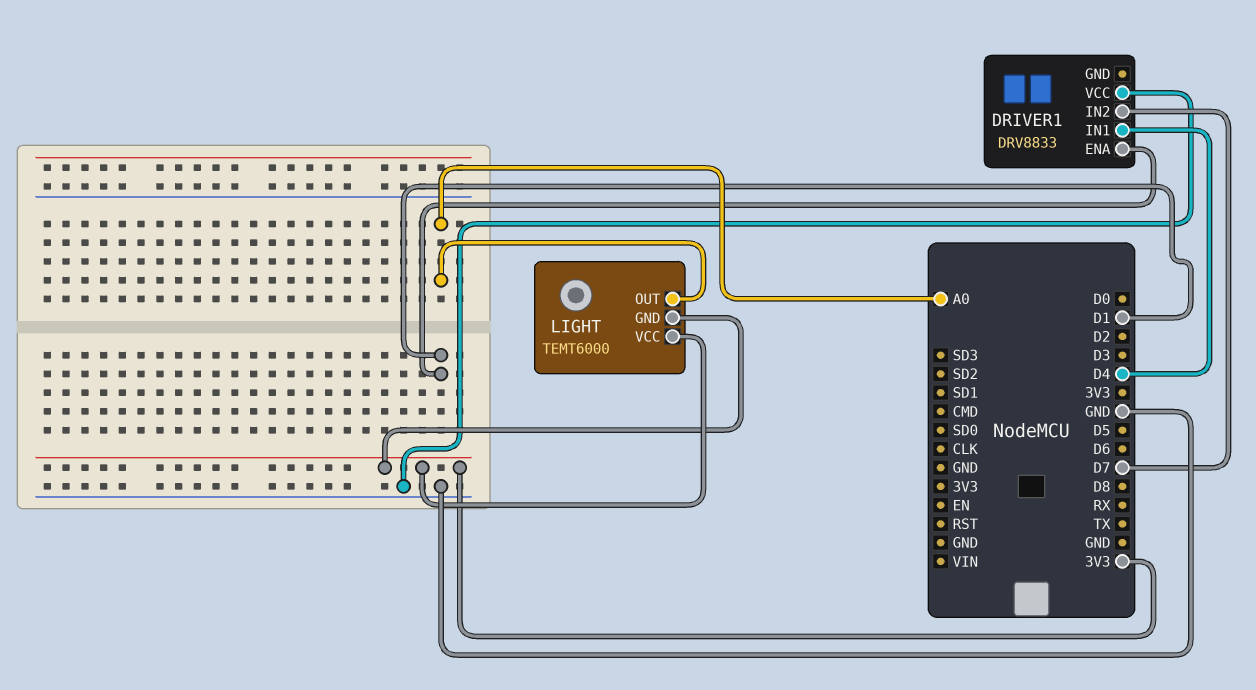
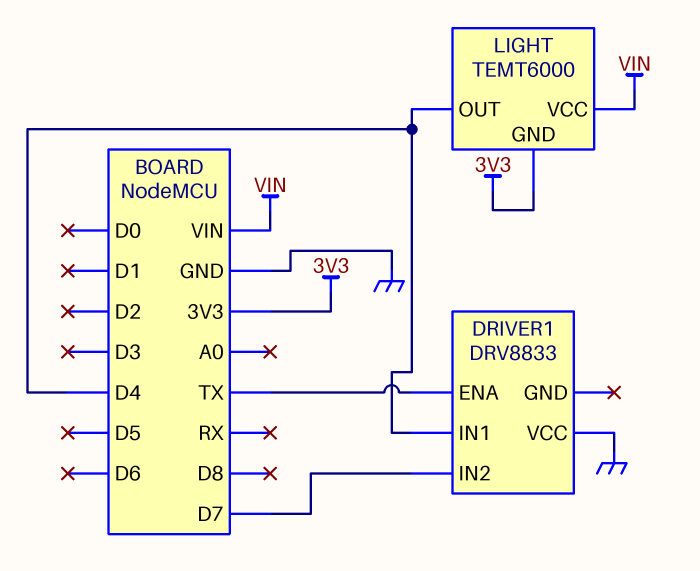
DRIVER1 pin ENA: D1 -> TX
LIGHT pin OUT: A0 -> D4
LIGHT pin VCC: 3V3 -> VIN

